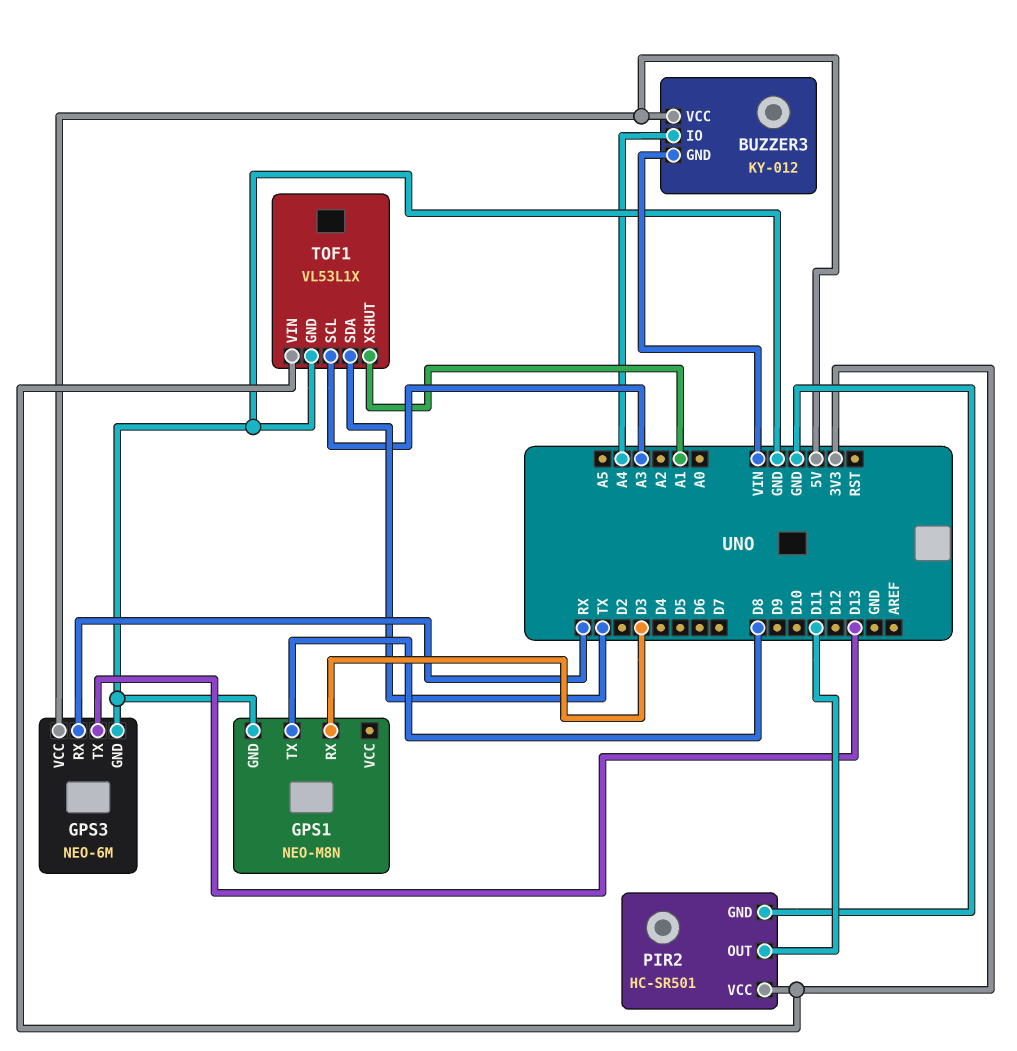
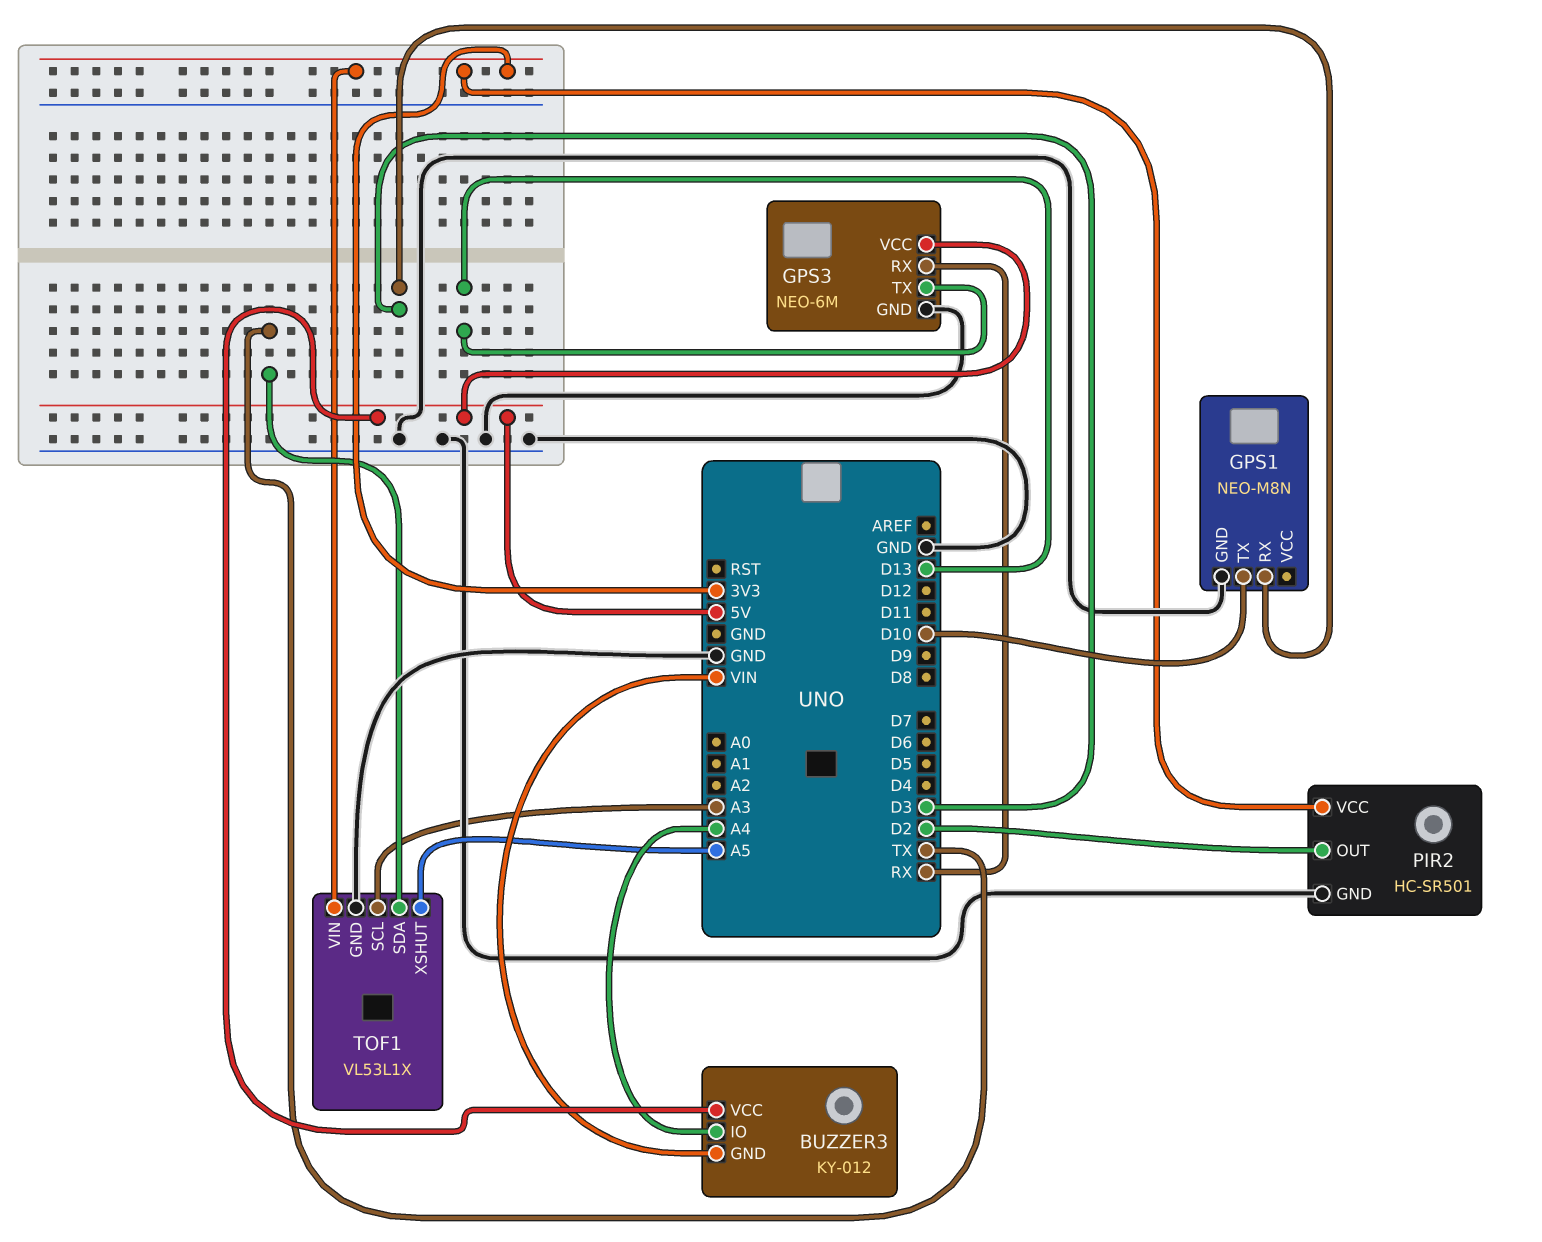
GPS1 pin TX: D8 -> D10
PIR2 pin OUT: D11 -> D2
TOF1 pin XSHUT: A1 -> A5

